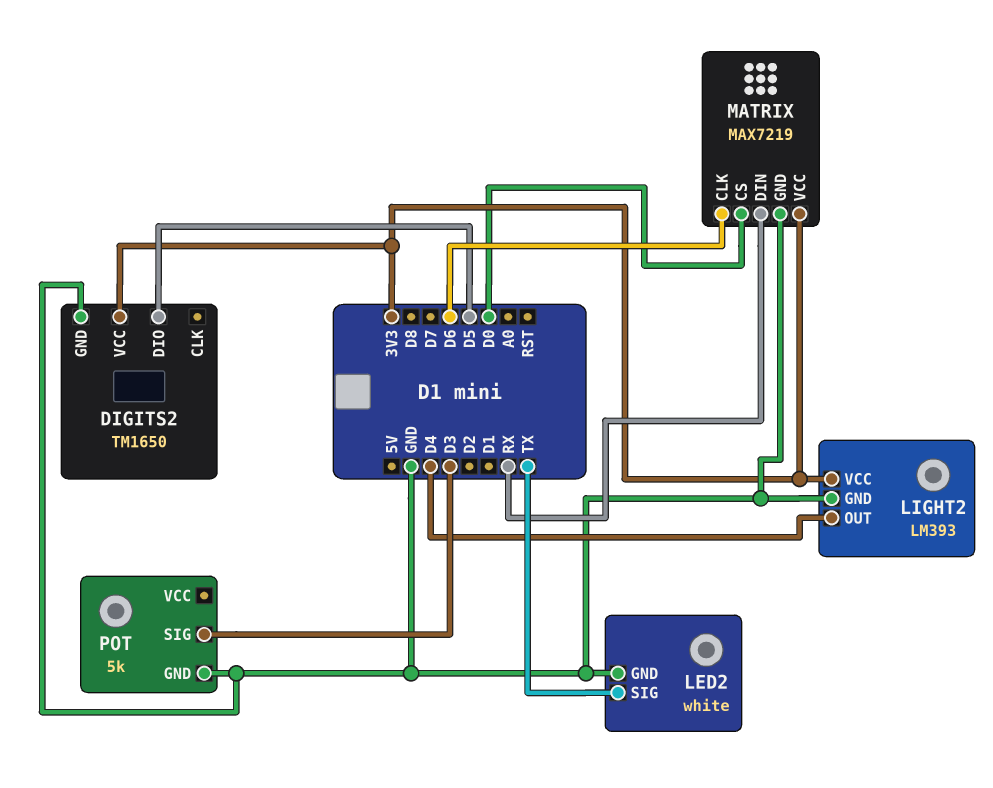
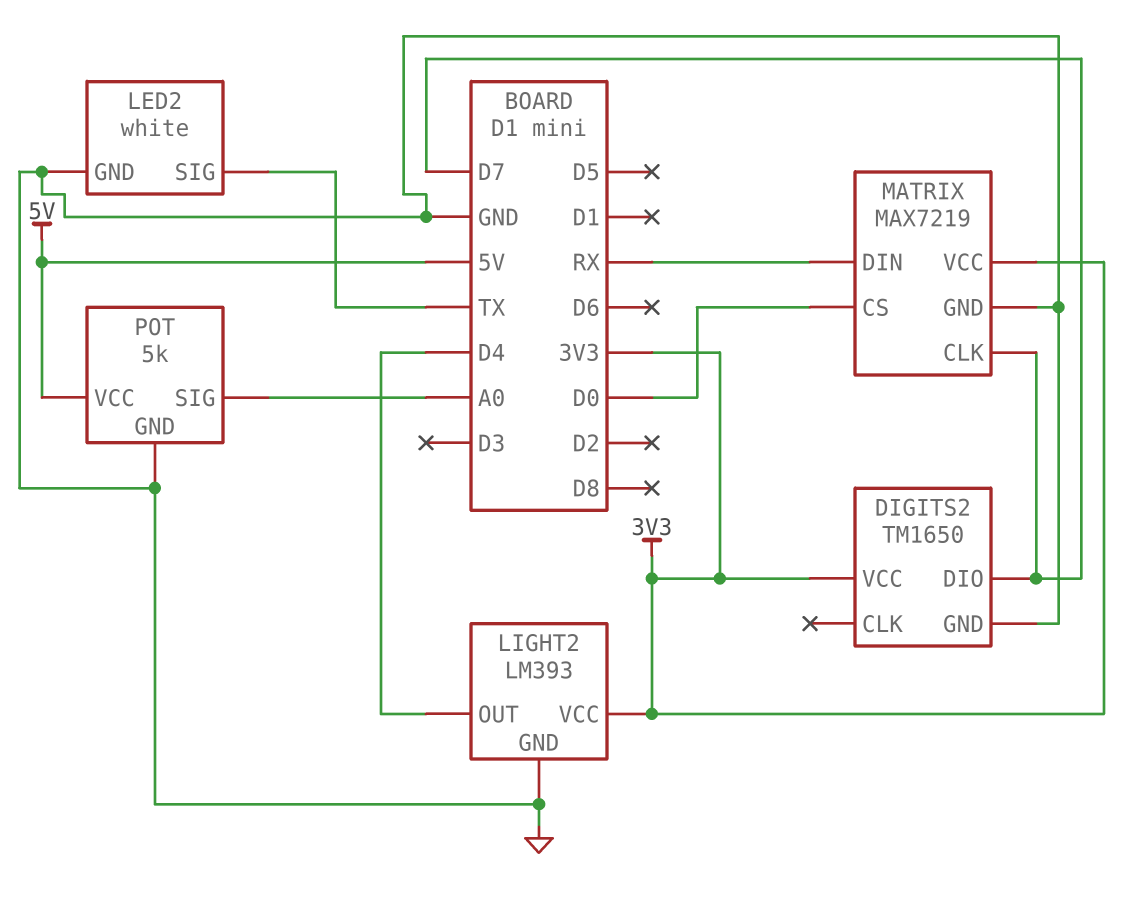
DIGITS2 pin DIO: D5 -> D7
MATRIX pin CLK: D6 -> D7
POT pin SIG: D3 -> A0
POT pin VCC: none -> 5V

